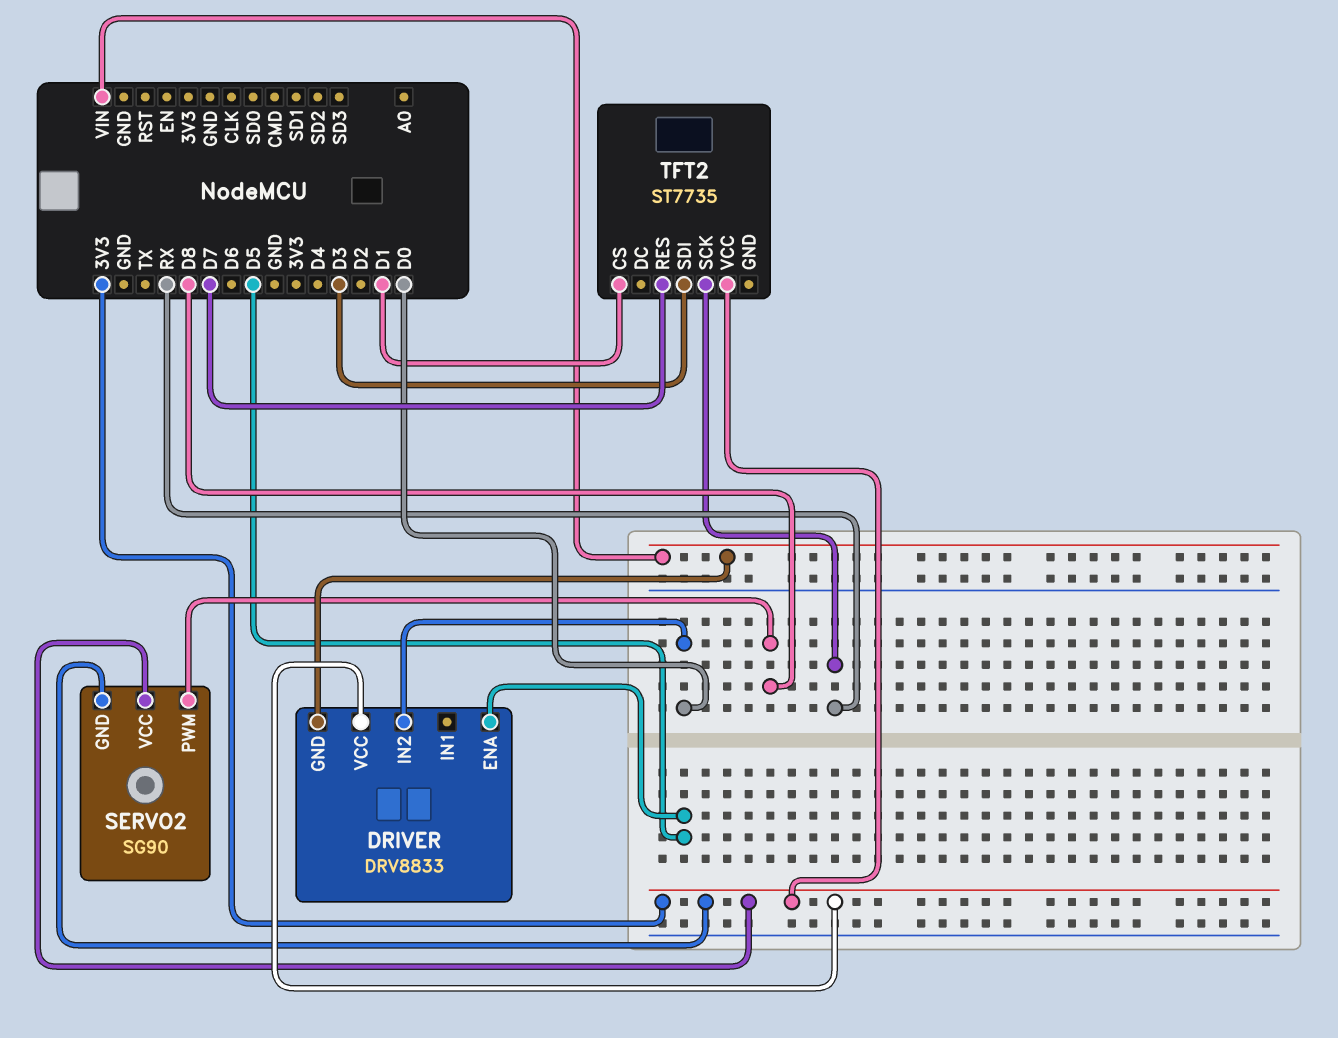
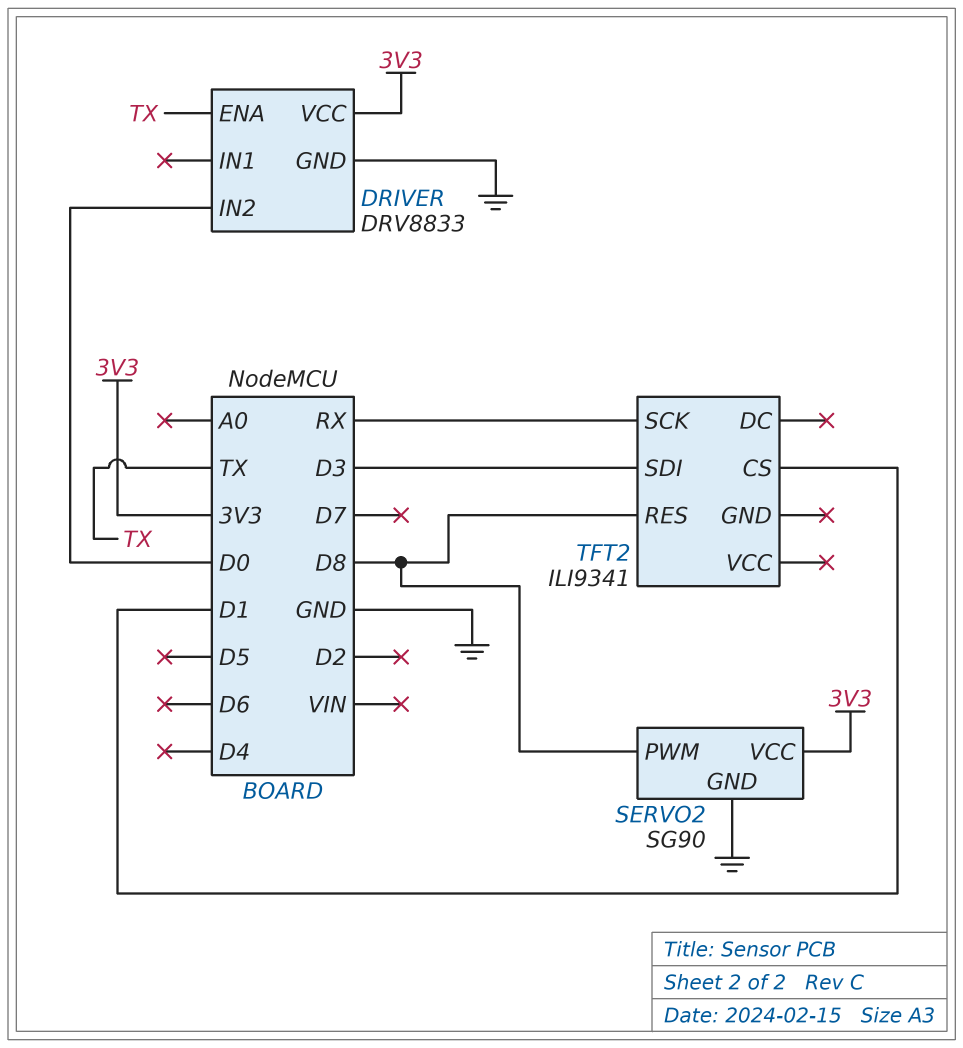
DRIVER pin ENA: D5 -> TX
DRIVER pin GND: VIN -> GND
SERVO2 pin GND: 3V3 -> GND
TFT2: ST7735 -> ILI9341
TFT2 pin RES: D7 -> D8
TFT2 pin VCC: 3V3 -> none

